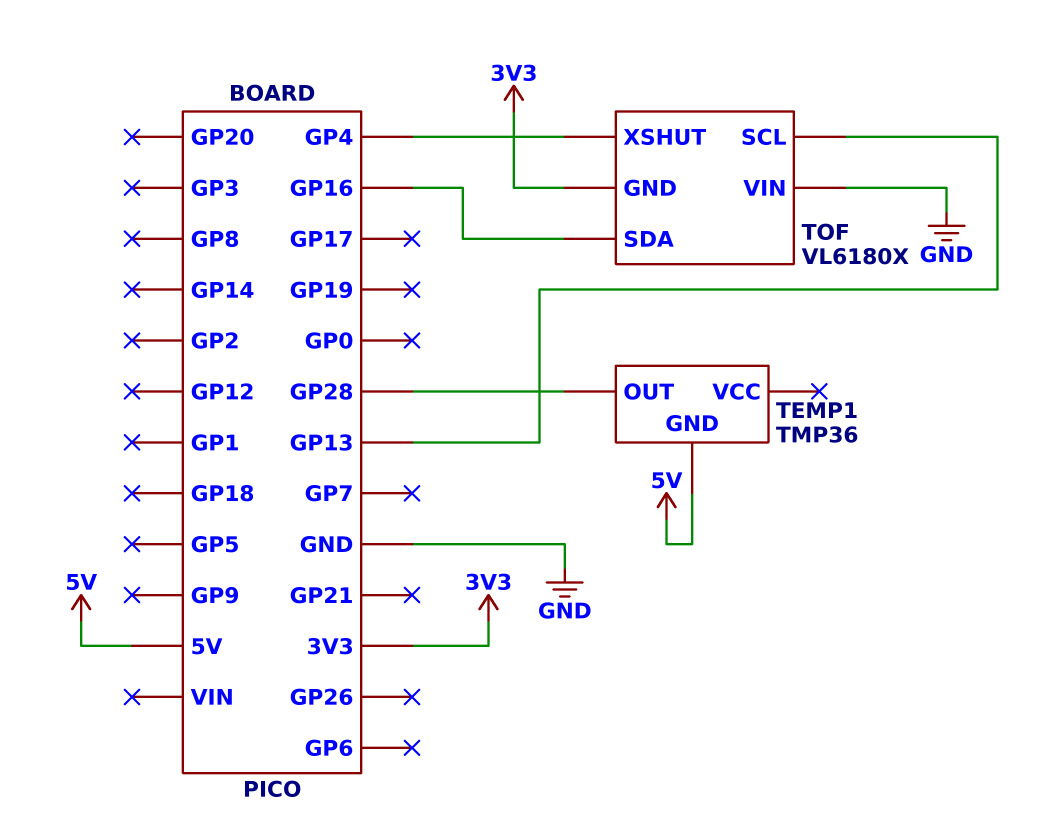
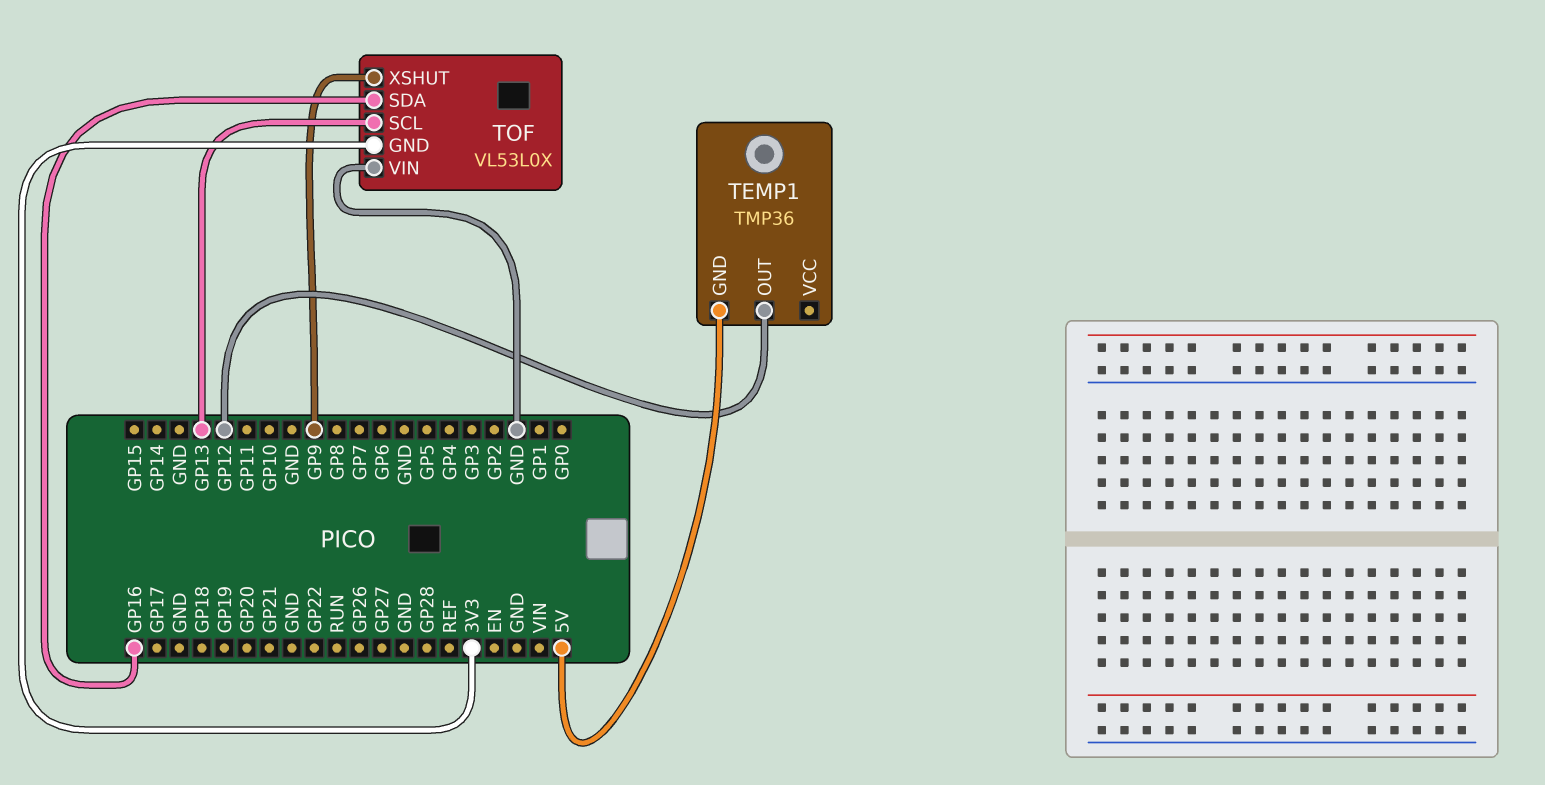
TEMP1 pin OUT: GP28 -> GP12
TOF: VL6180X -> VL53L0X
TOF pin XSHUT: GP4 -> GP9

